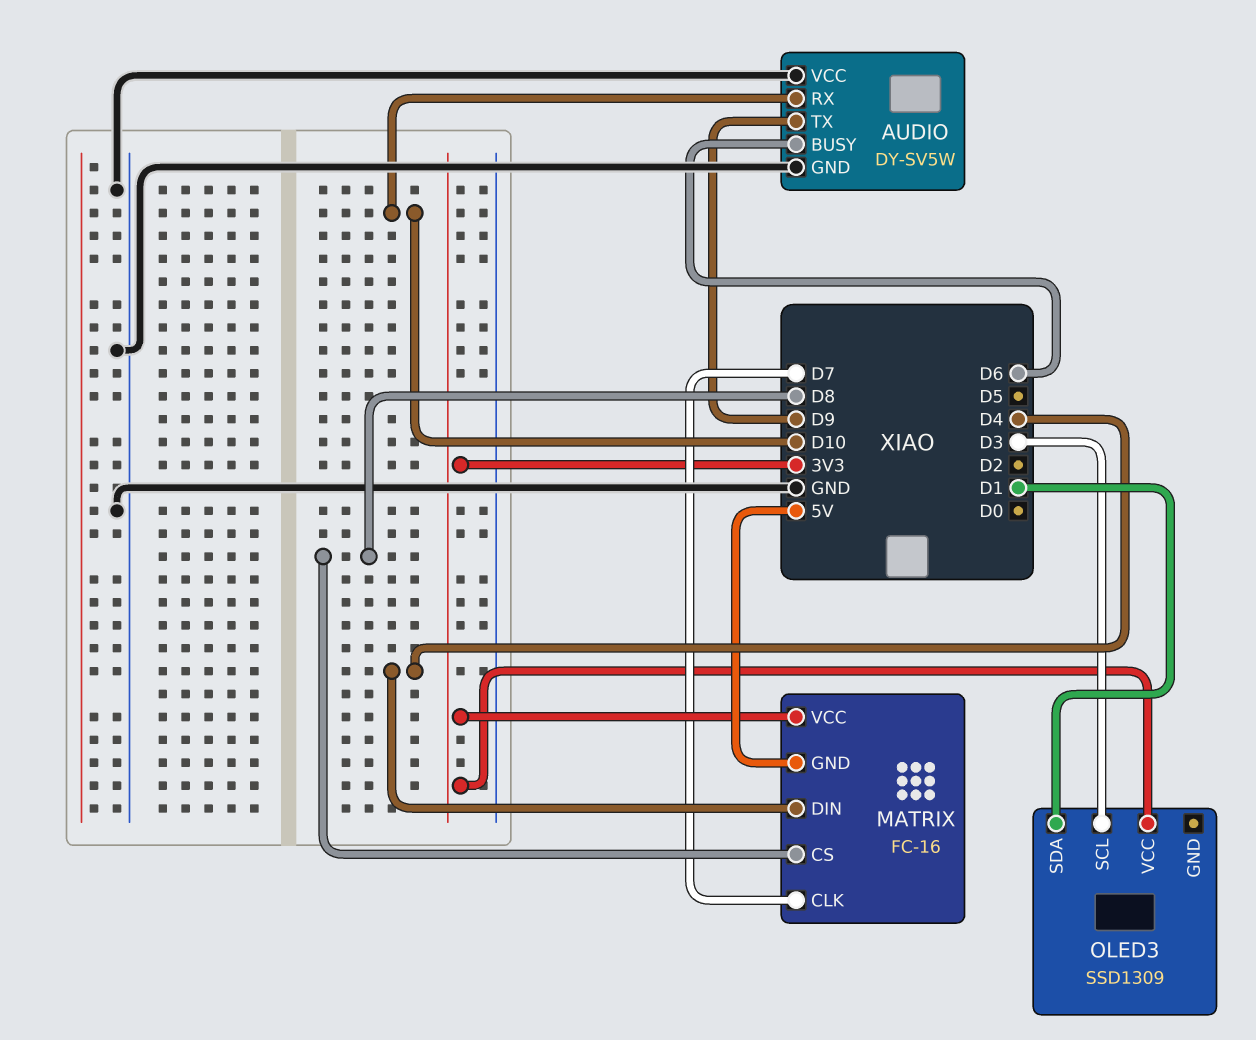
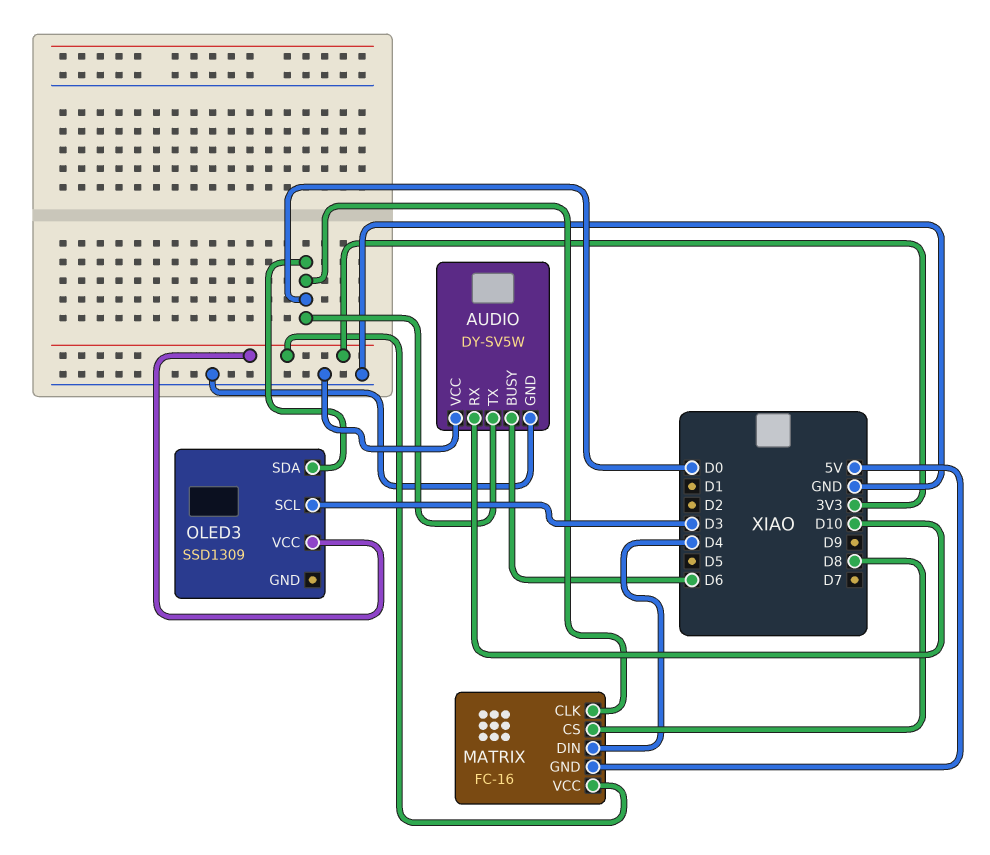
AUDIO pin TX: D9 -> D0
MATRIX pin CLK: D7 -> D0
OLED3 pin SDA: D1 -> D0

